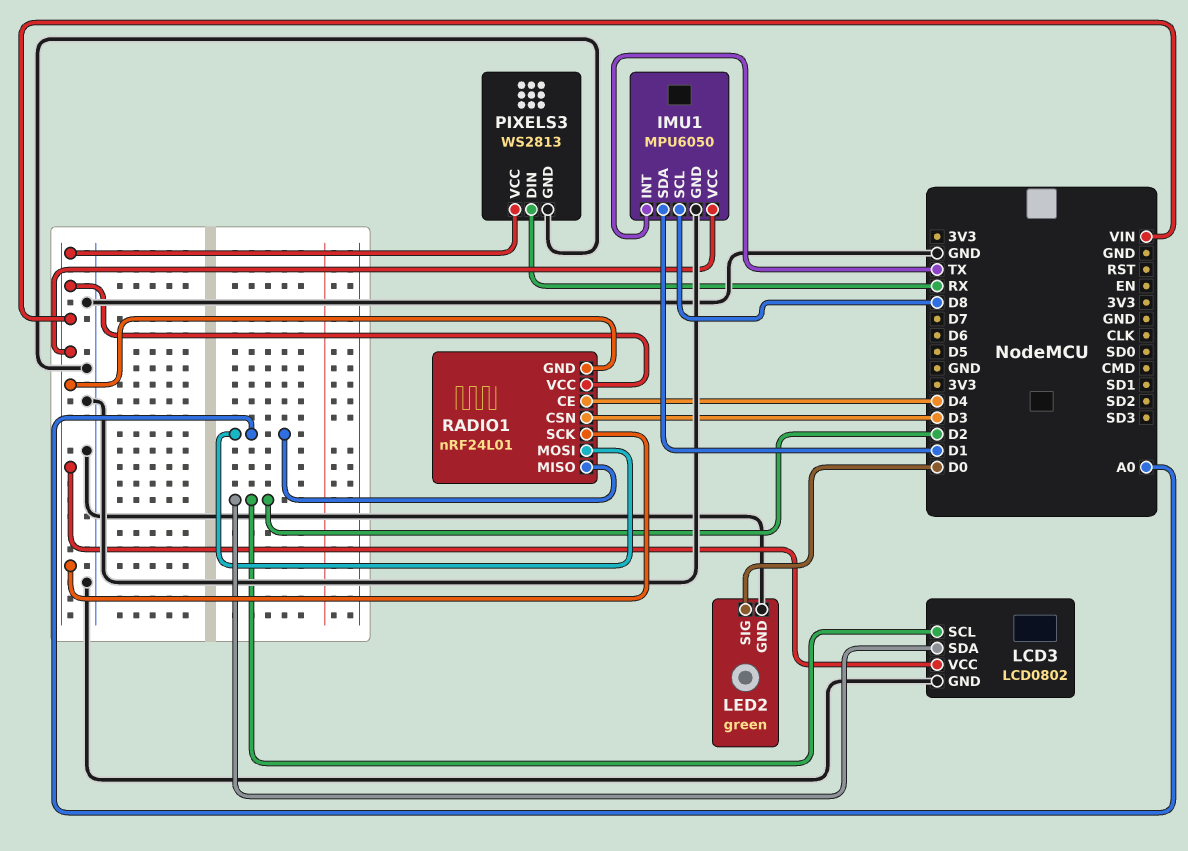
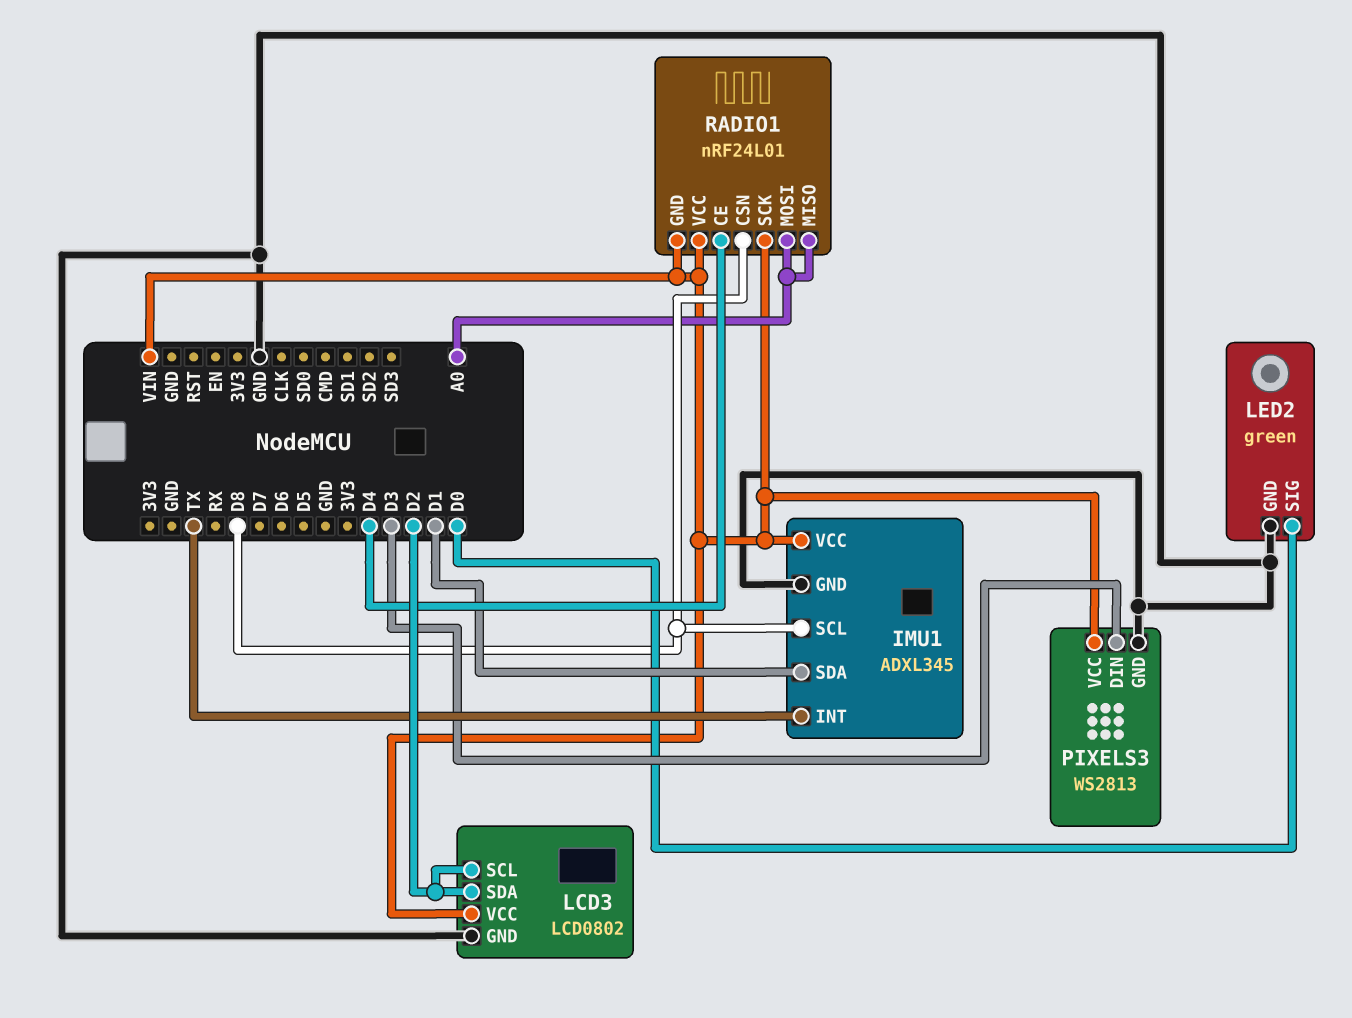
IMU1: MPU6050 -> ADXL345
PIXELS3 pin DIN: RX -> D3
RADIO1 pin CSN: D3 -> D8

